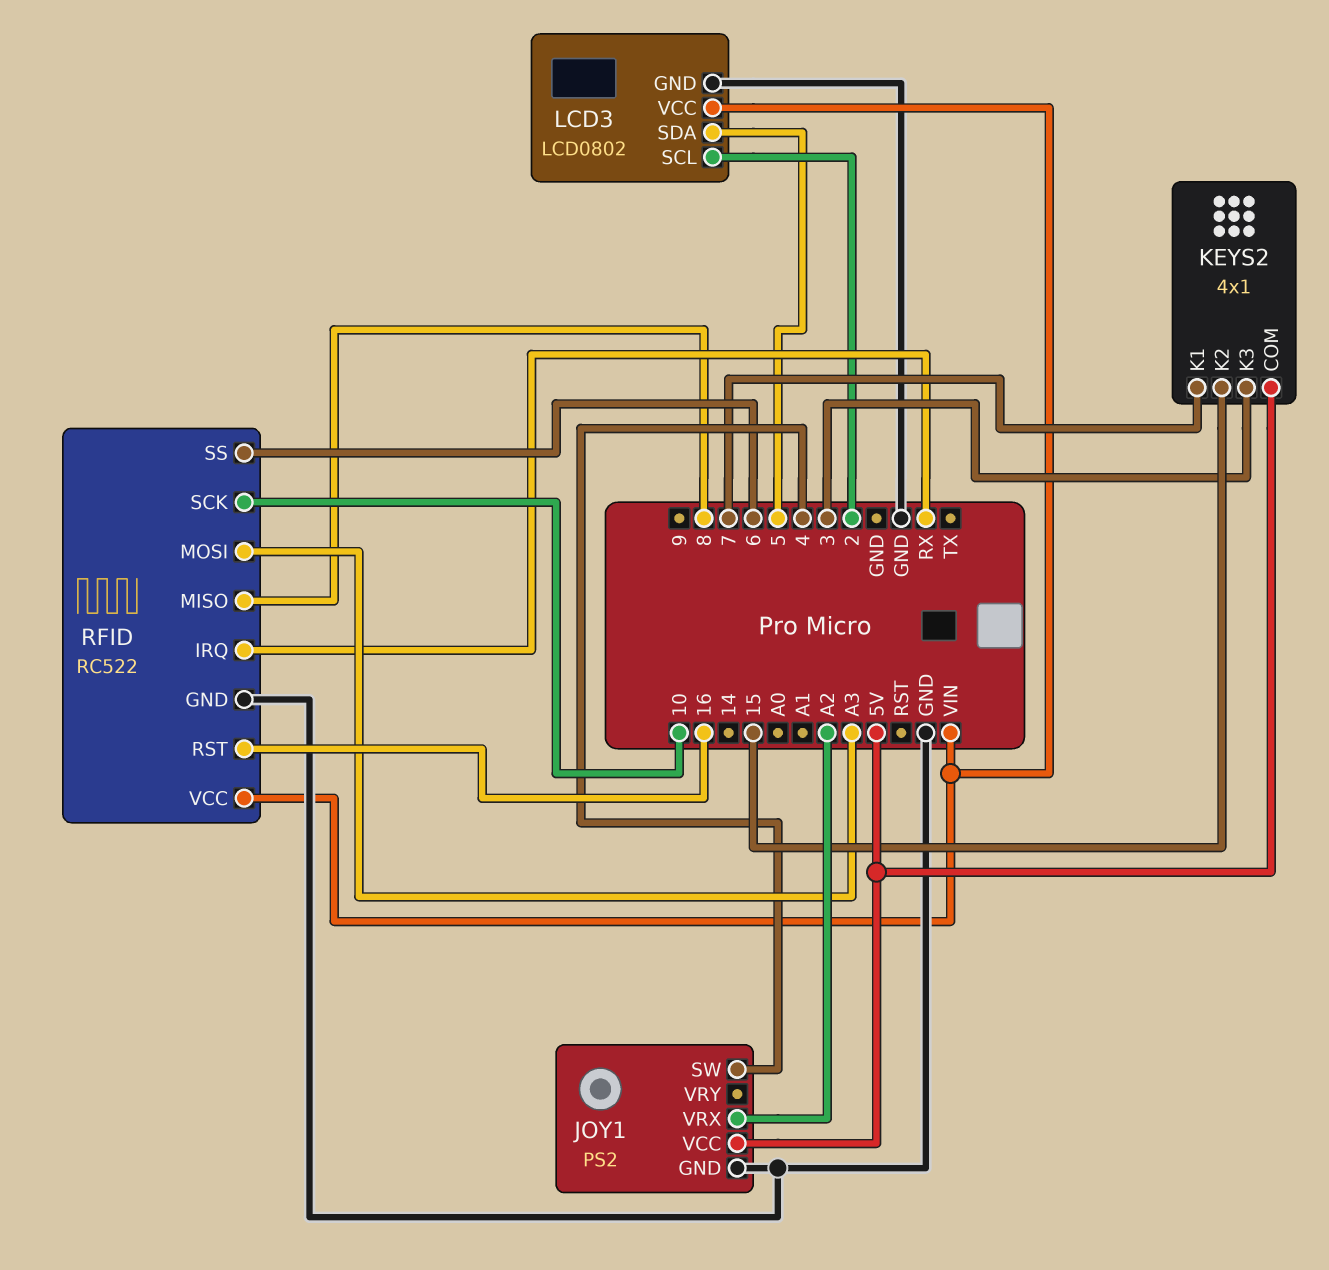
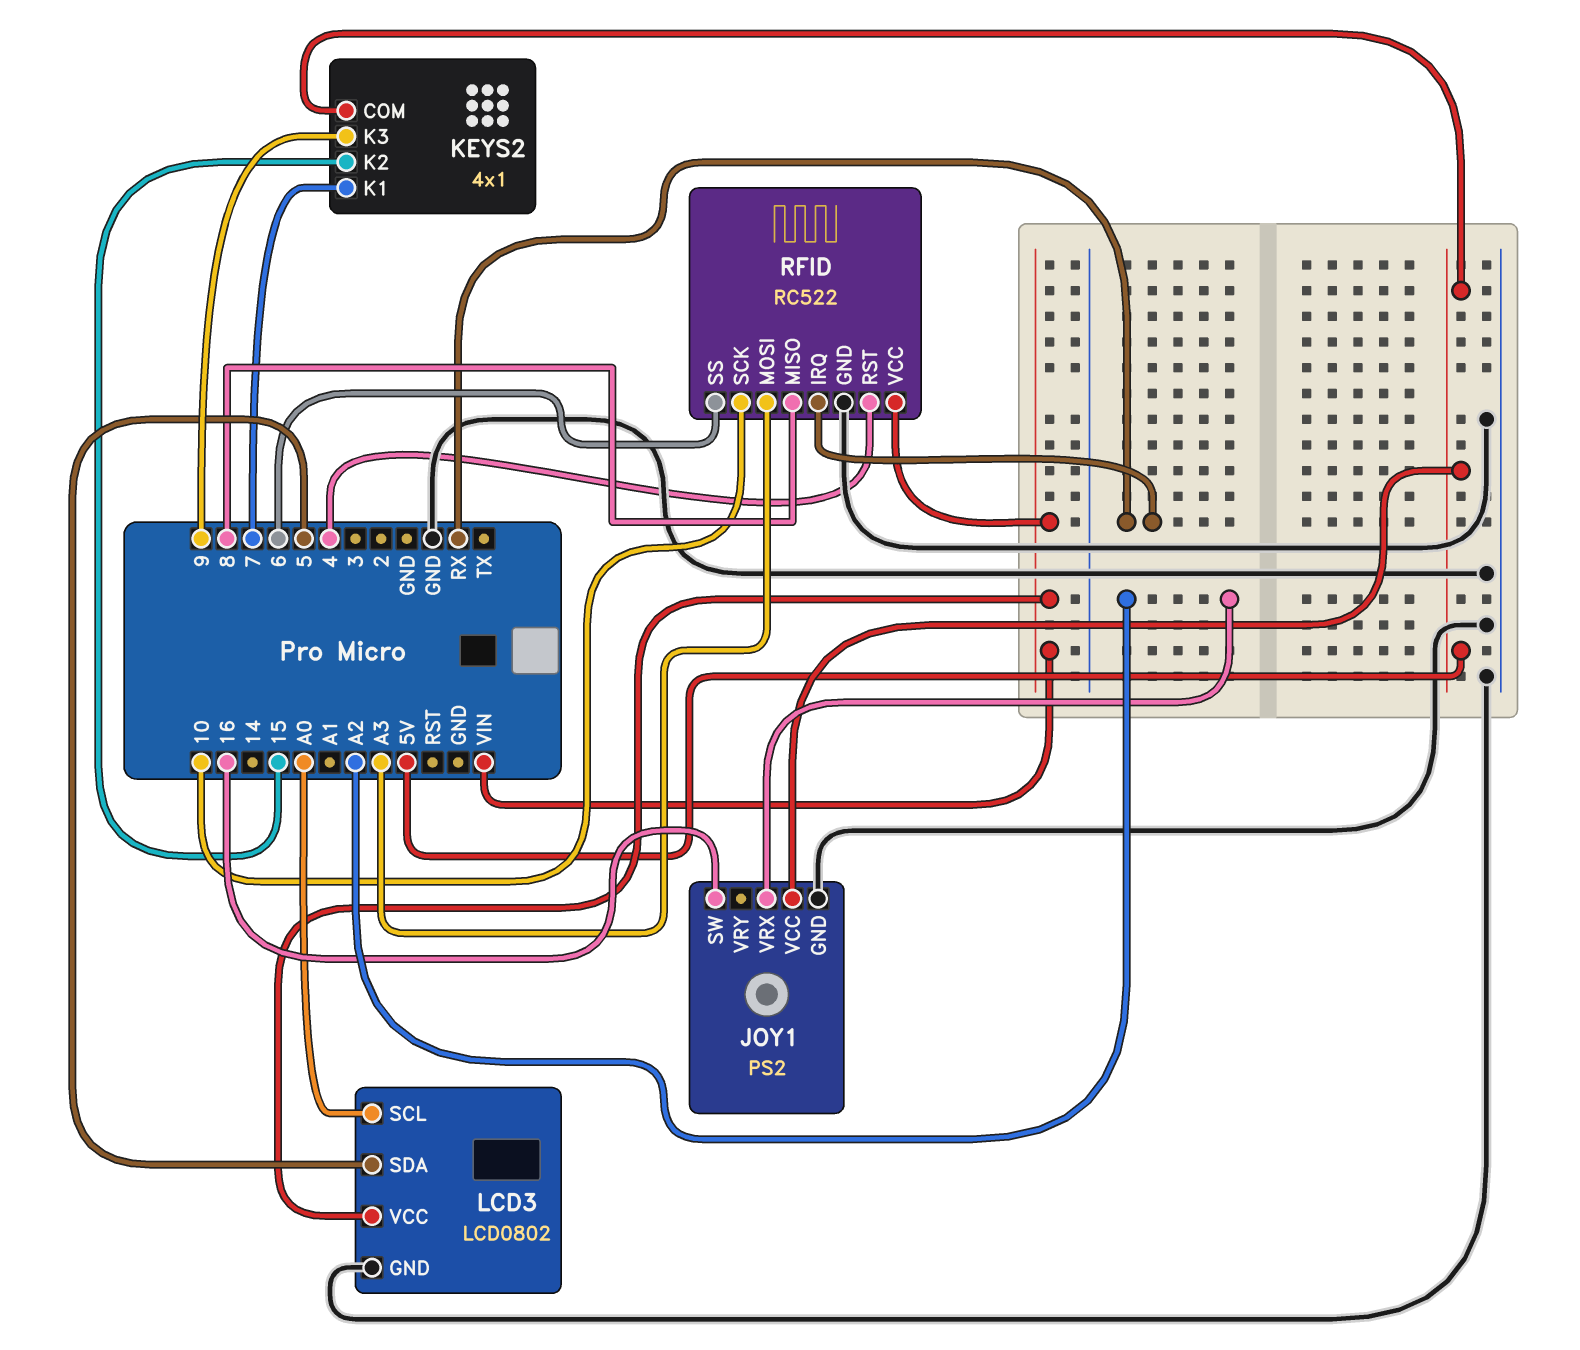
JOY1 pin SW: 4 -> 16
KEYS2 pin K3: 3 -> 9
LCD3 pin SCL: 2 -> A0
RFID pin RST: 16 -> 4

